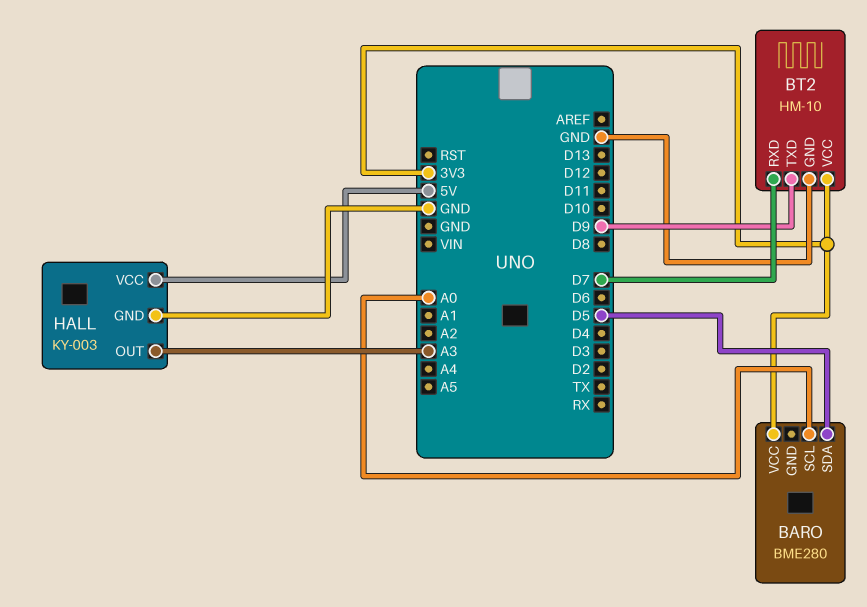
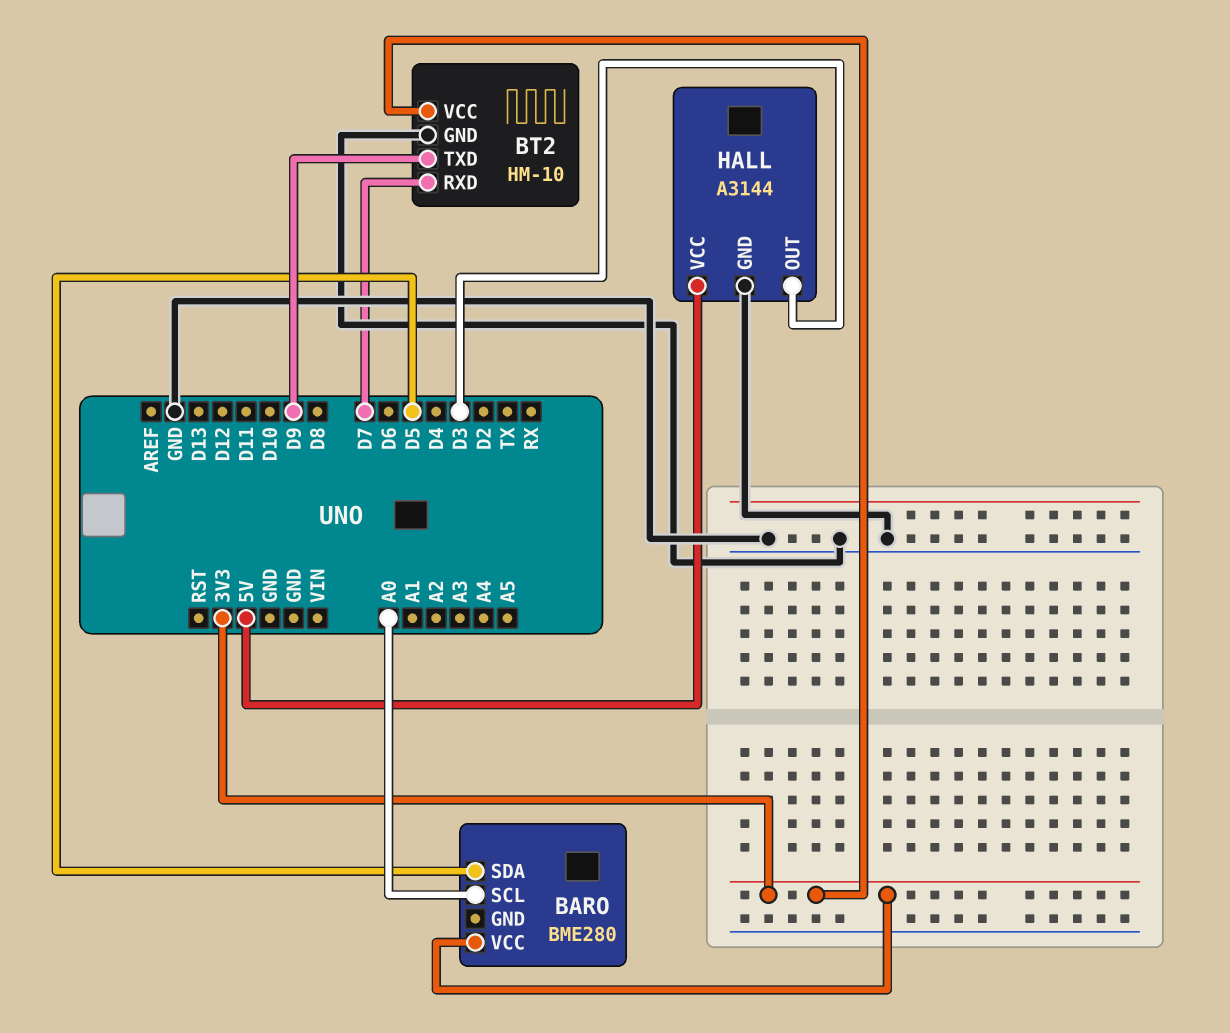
HALL: KY-003 -> A3144
HALL pin OUT: A3 -> D3

